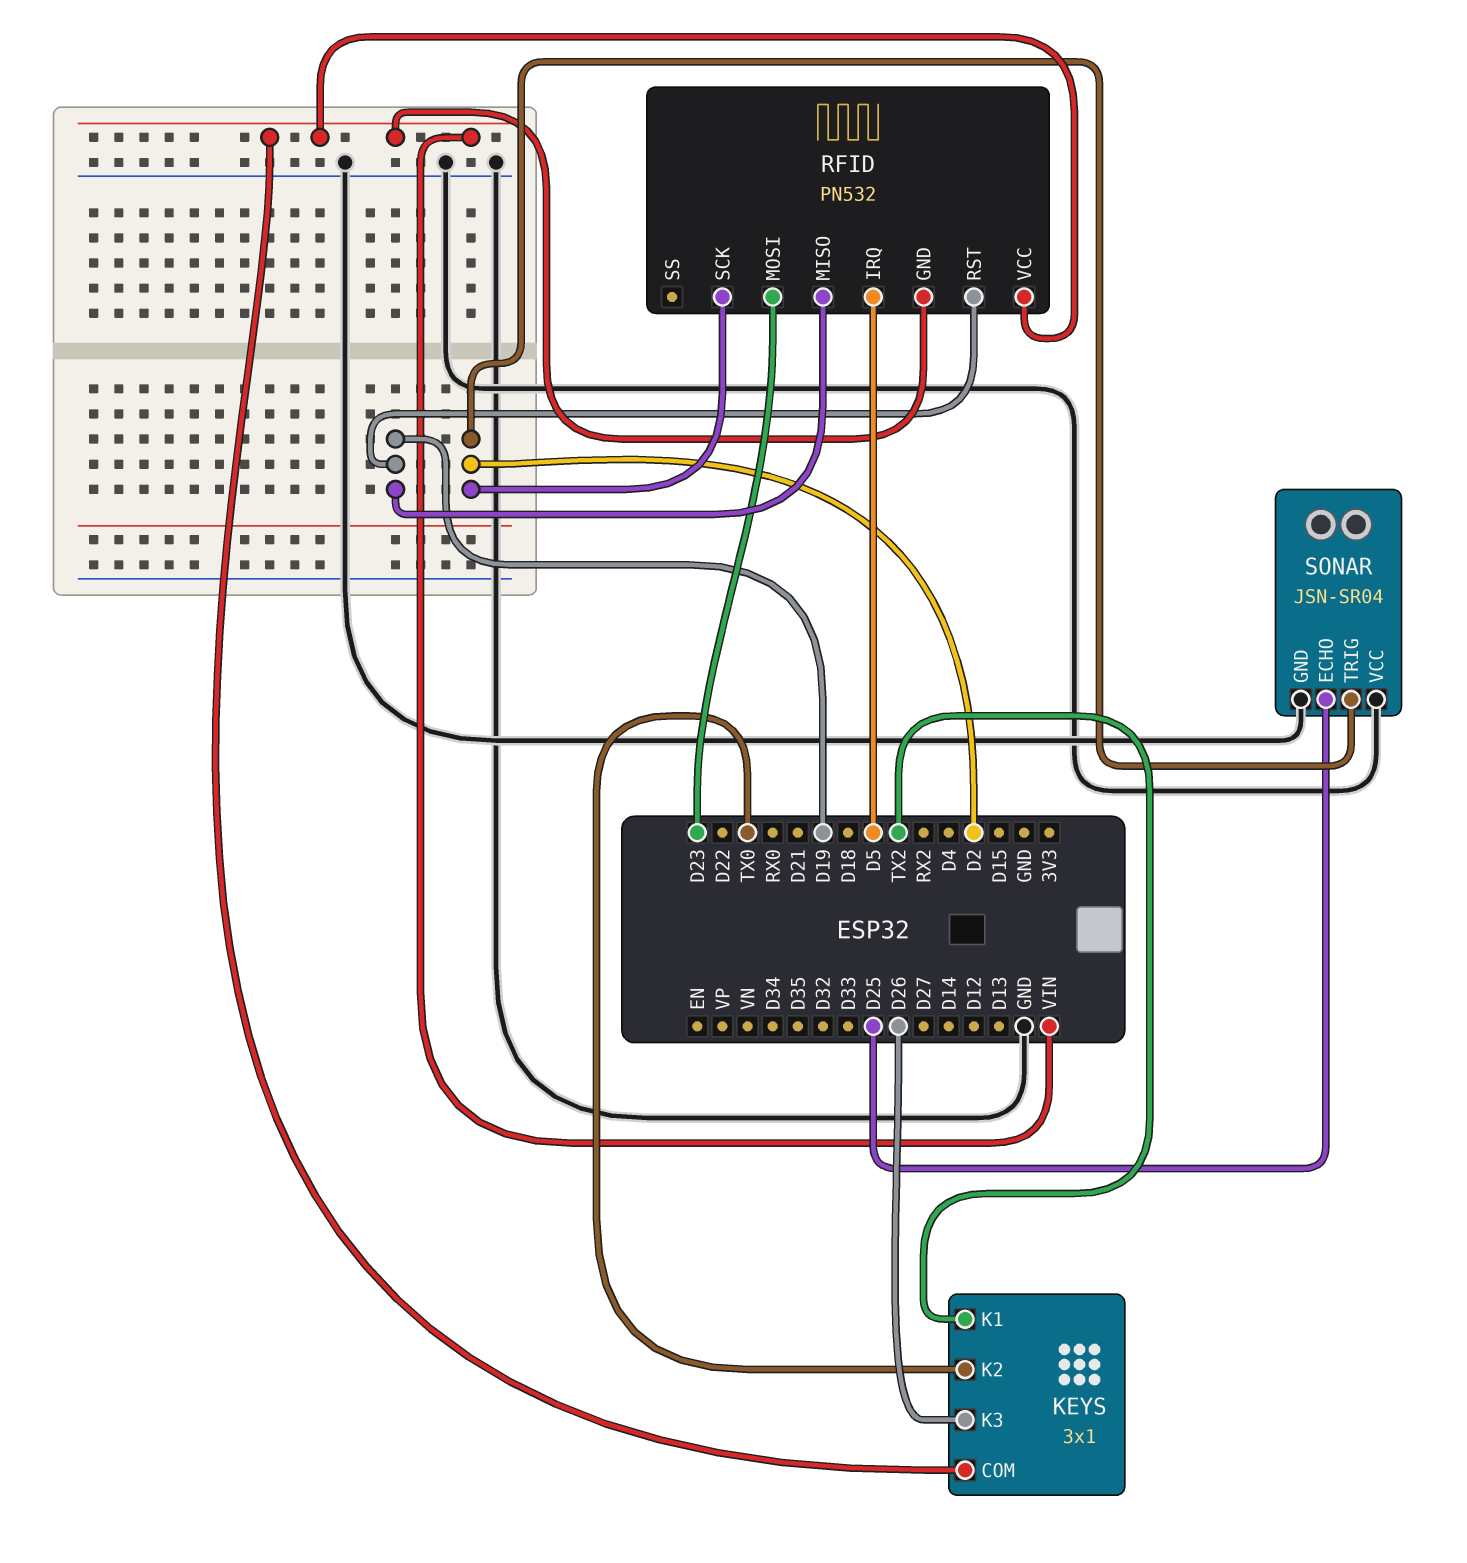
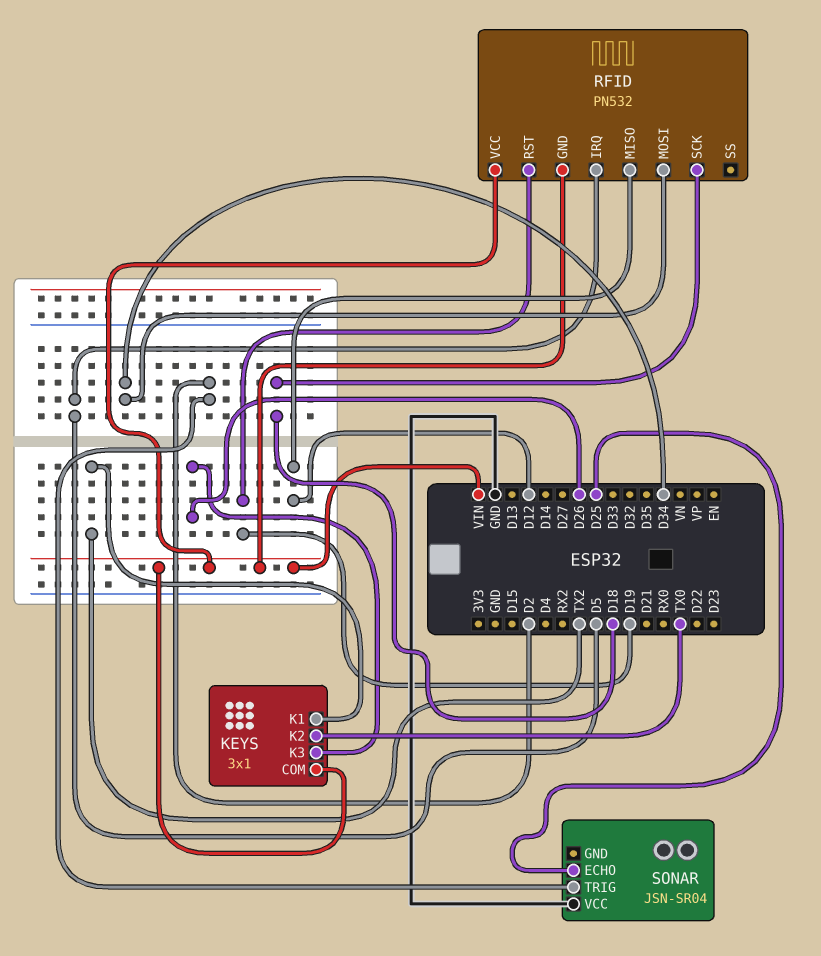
RFID pin MISO: D19 -> D12
RFID pin MOSI: D23 -> D34
RFID pin SCK: D2 -> D18
SONAR pin GND: GND -> none

